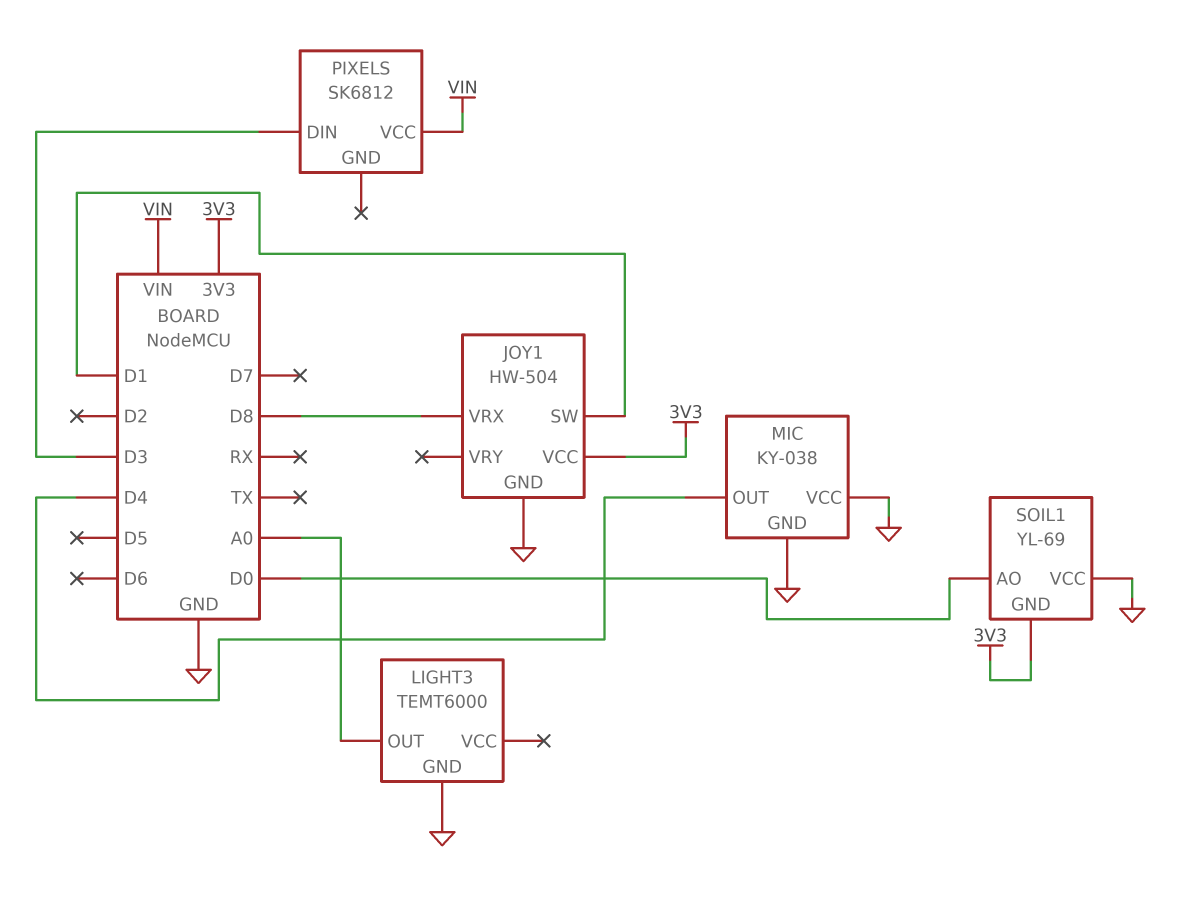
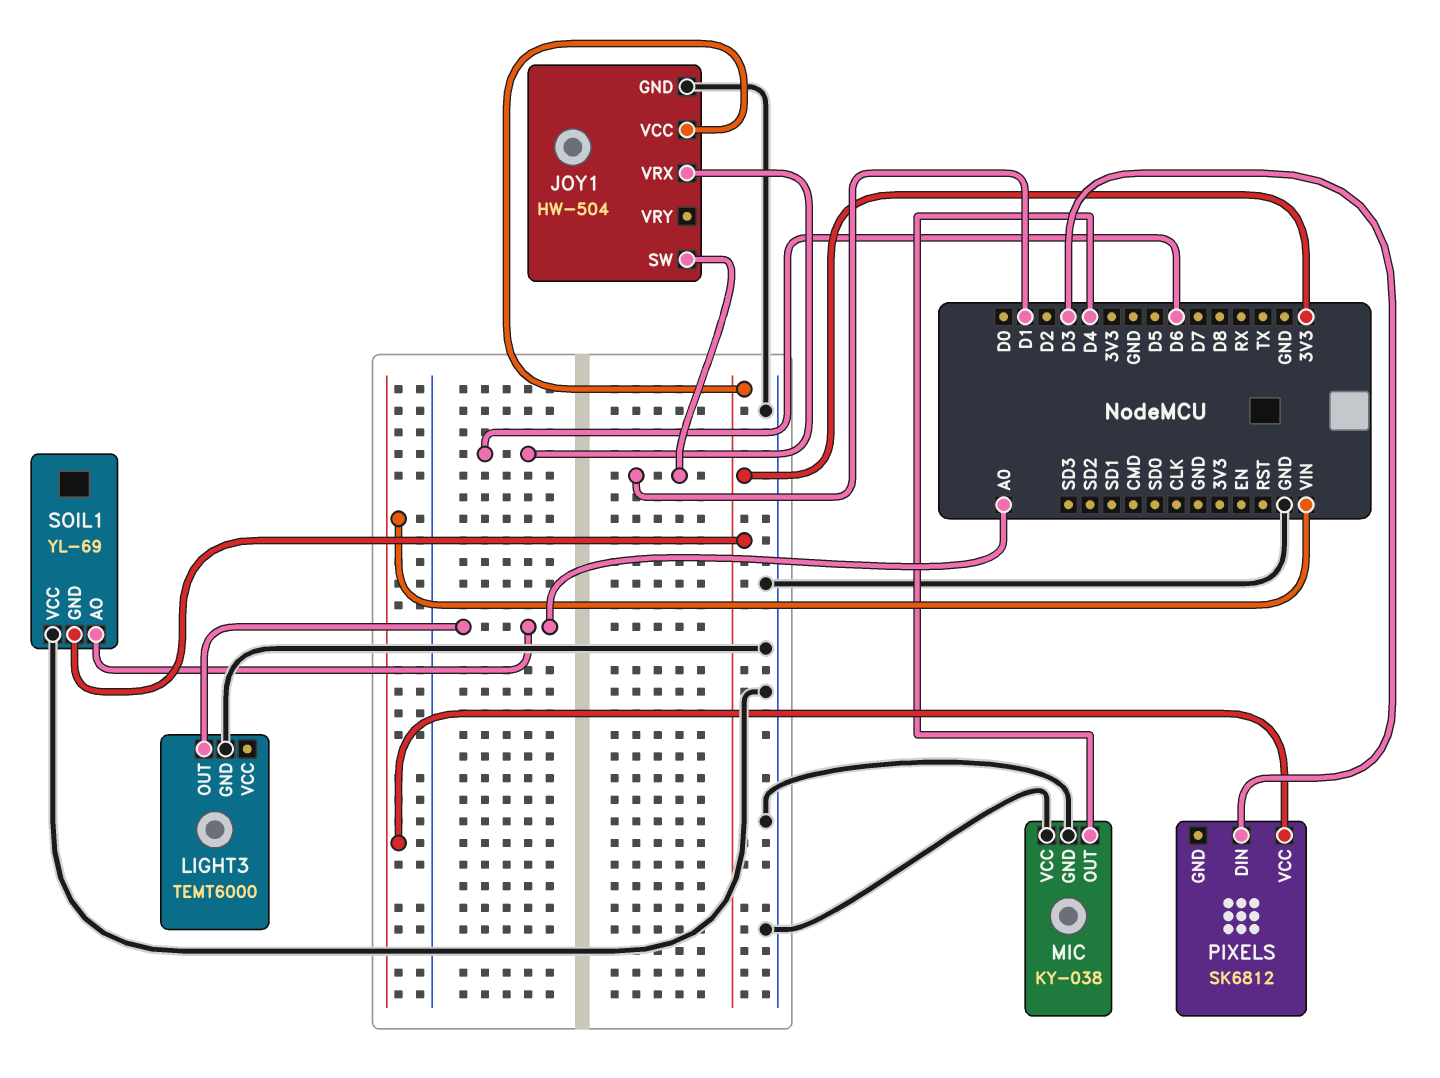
JOY1 pin VRX: D8 -> D6
SOIL1 pin AO: D0 -> A0

